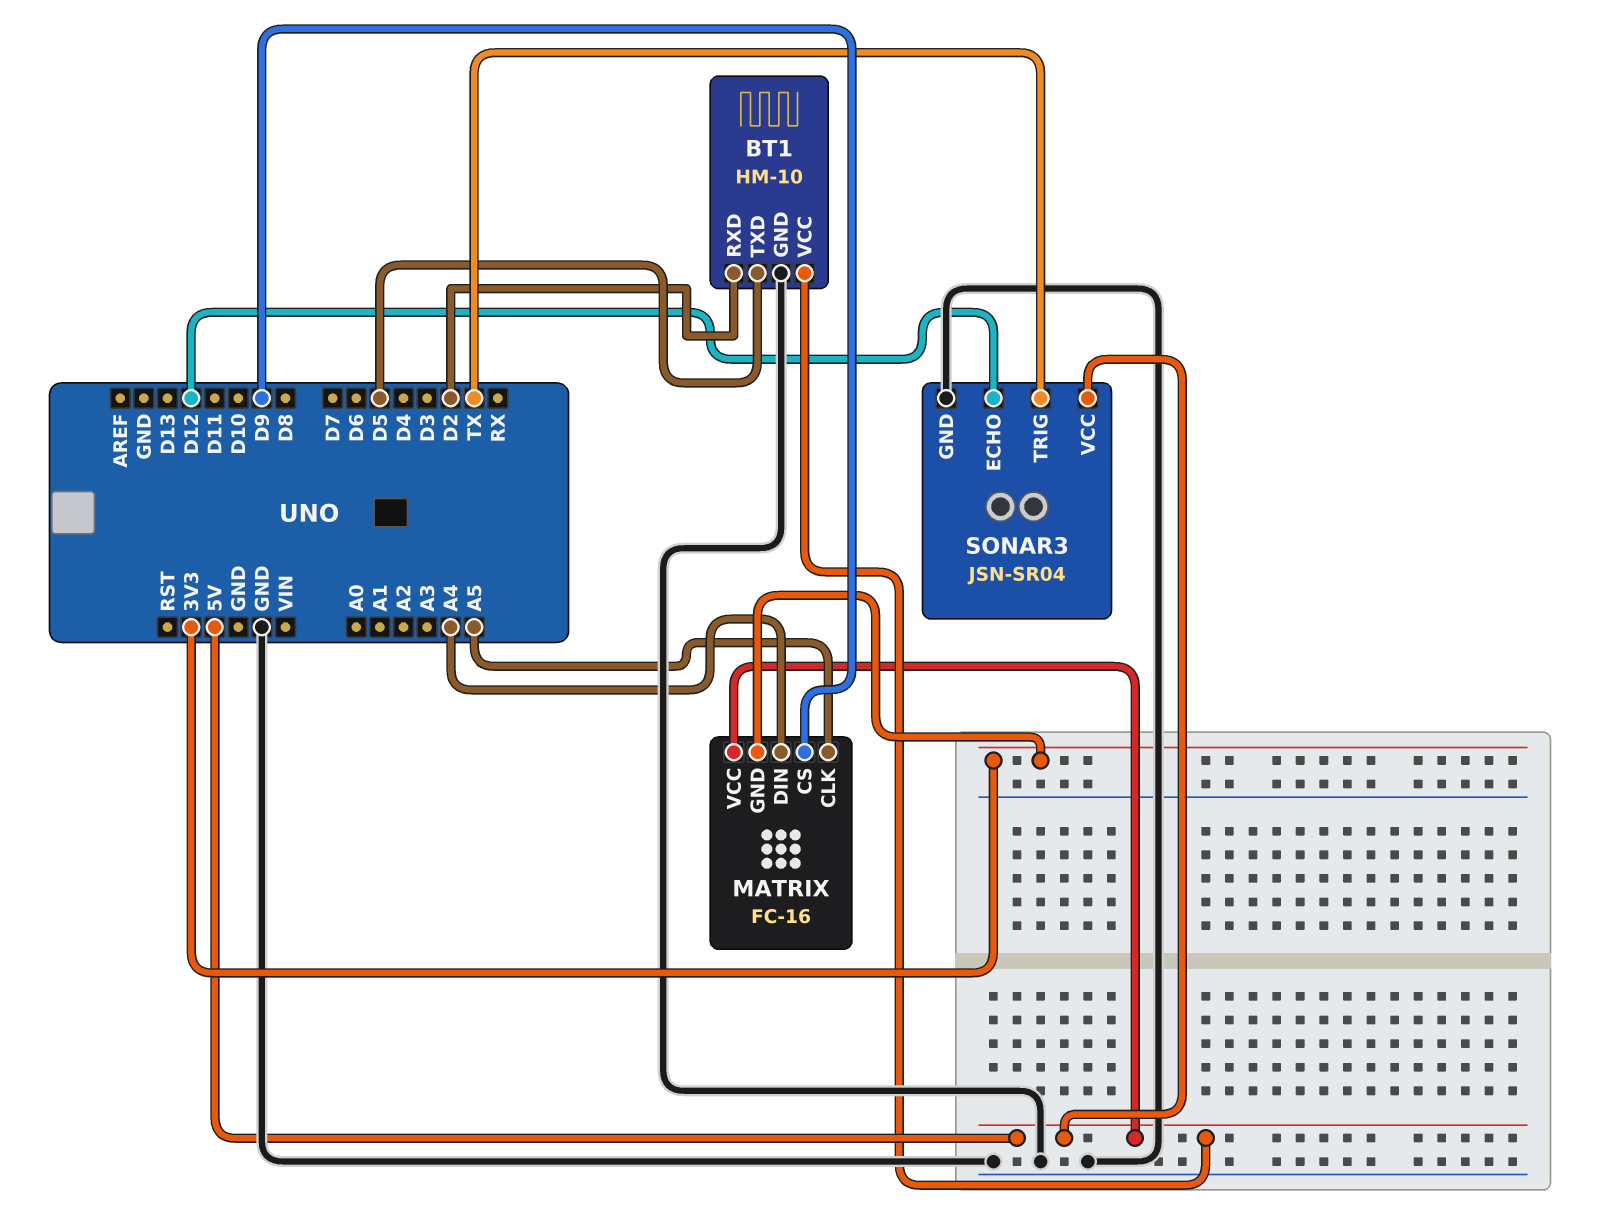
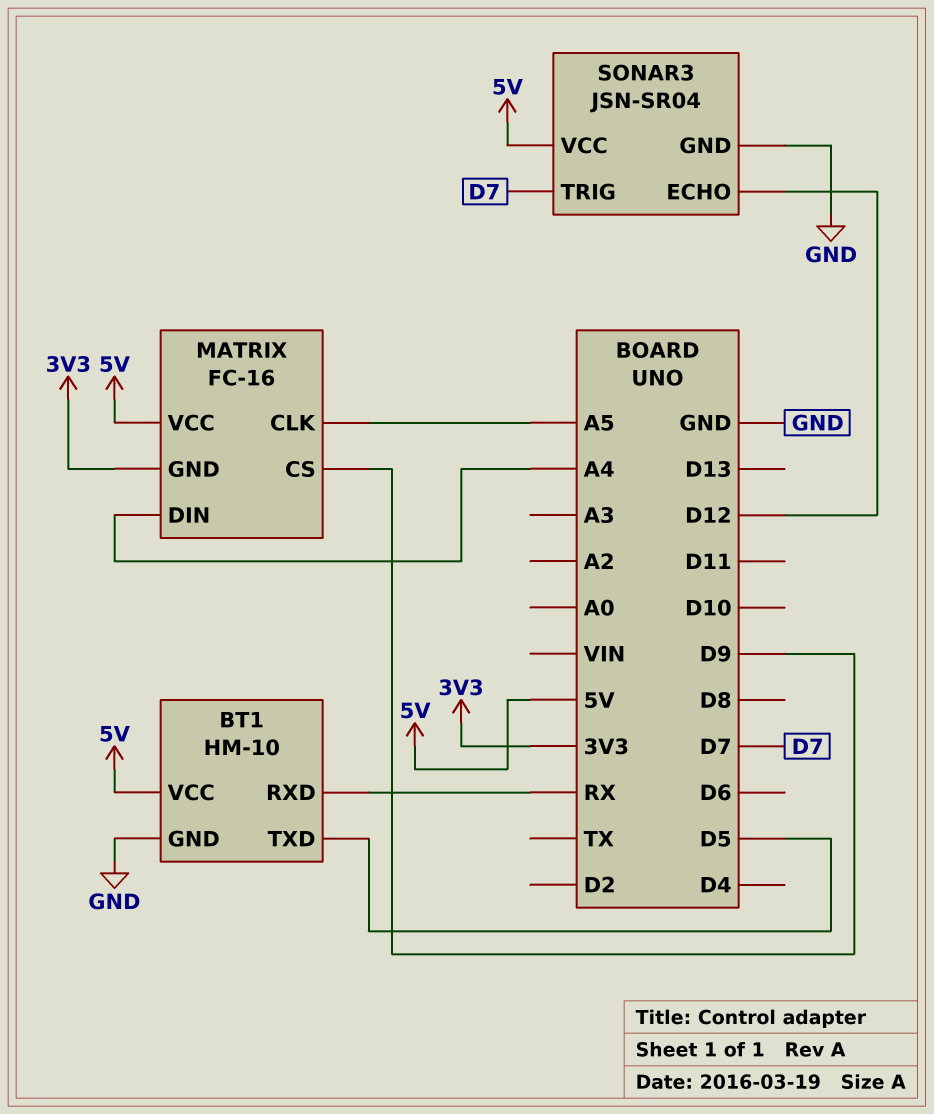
BT1 pin RXD: D2 -> RX
SONAR3 pin TRIG: TX -> D7

